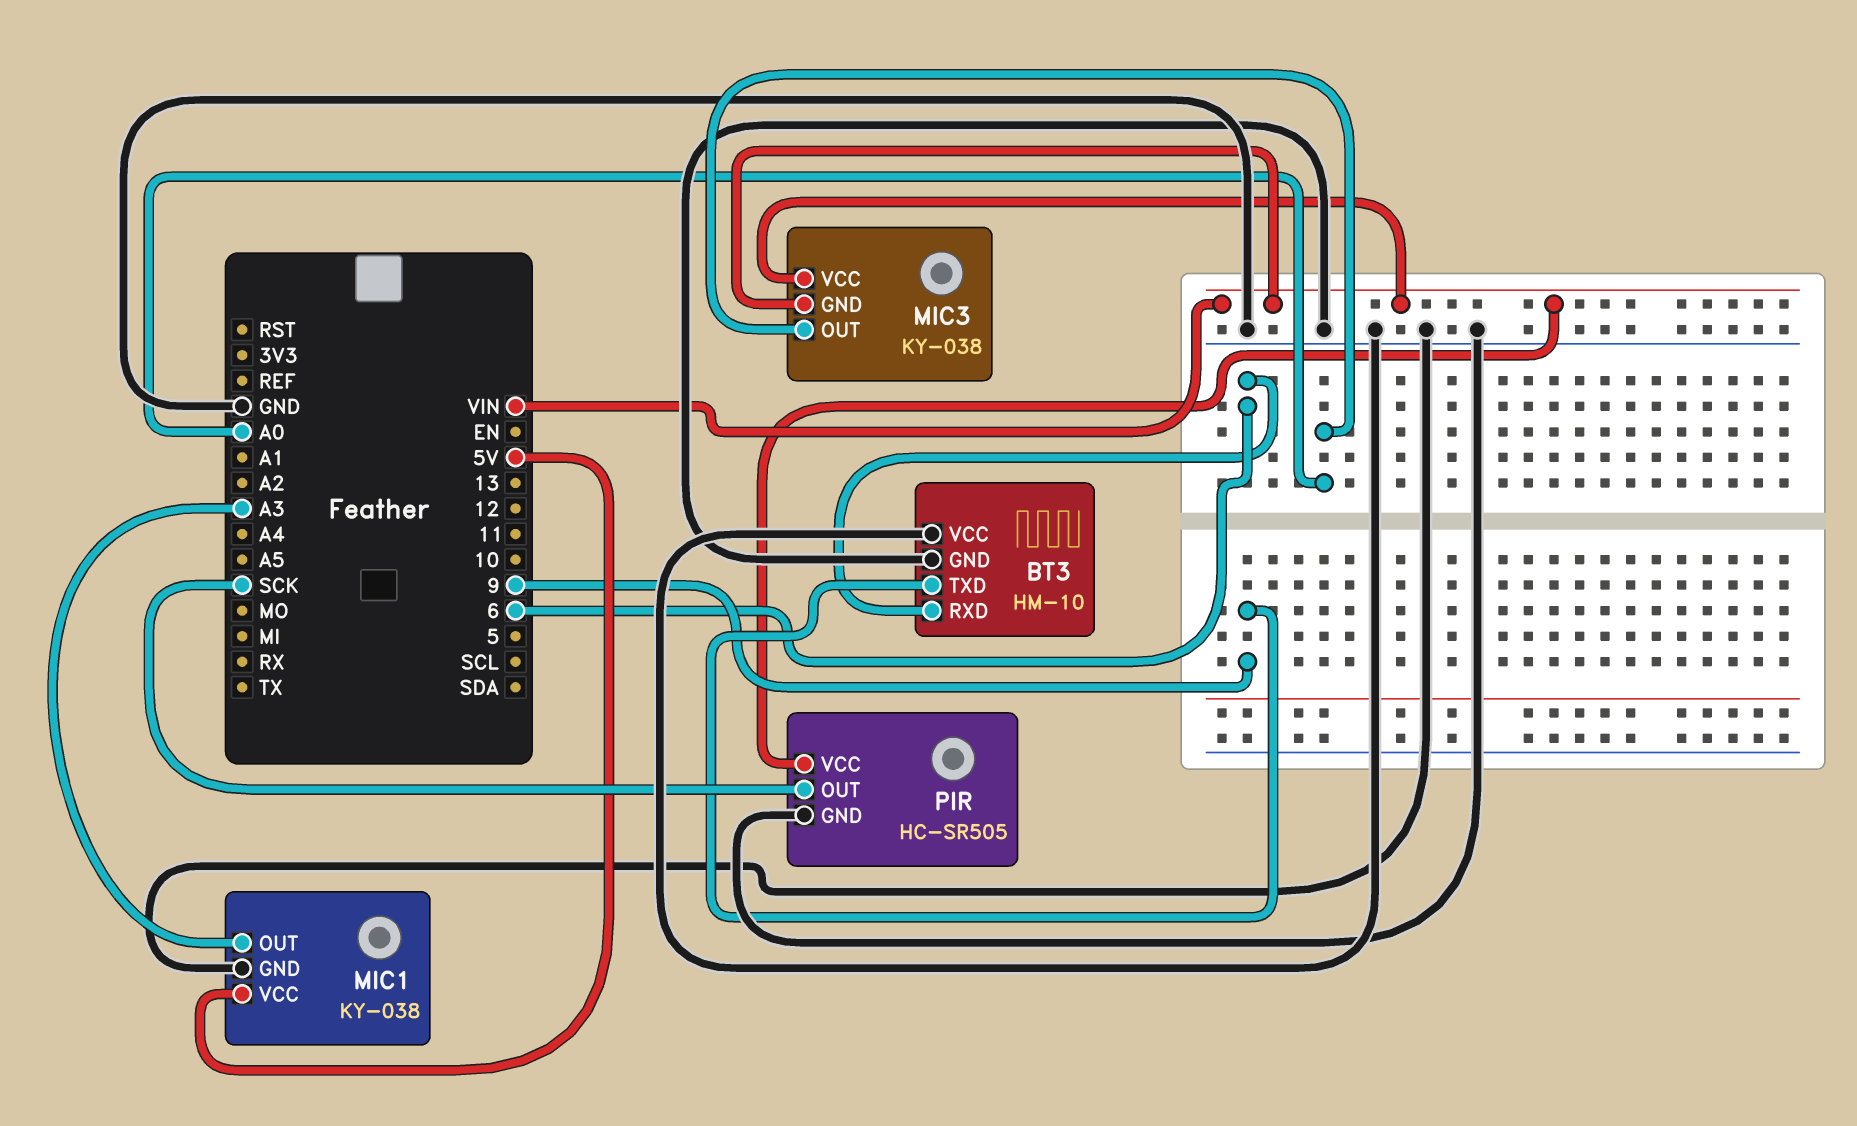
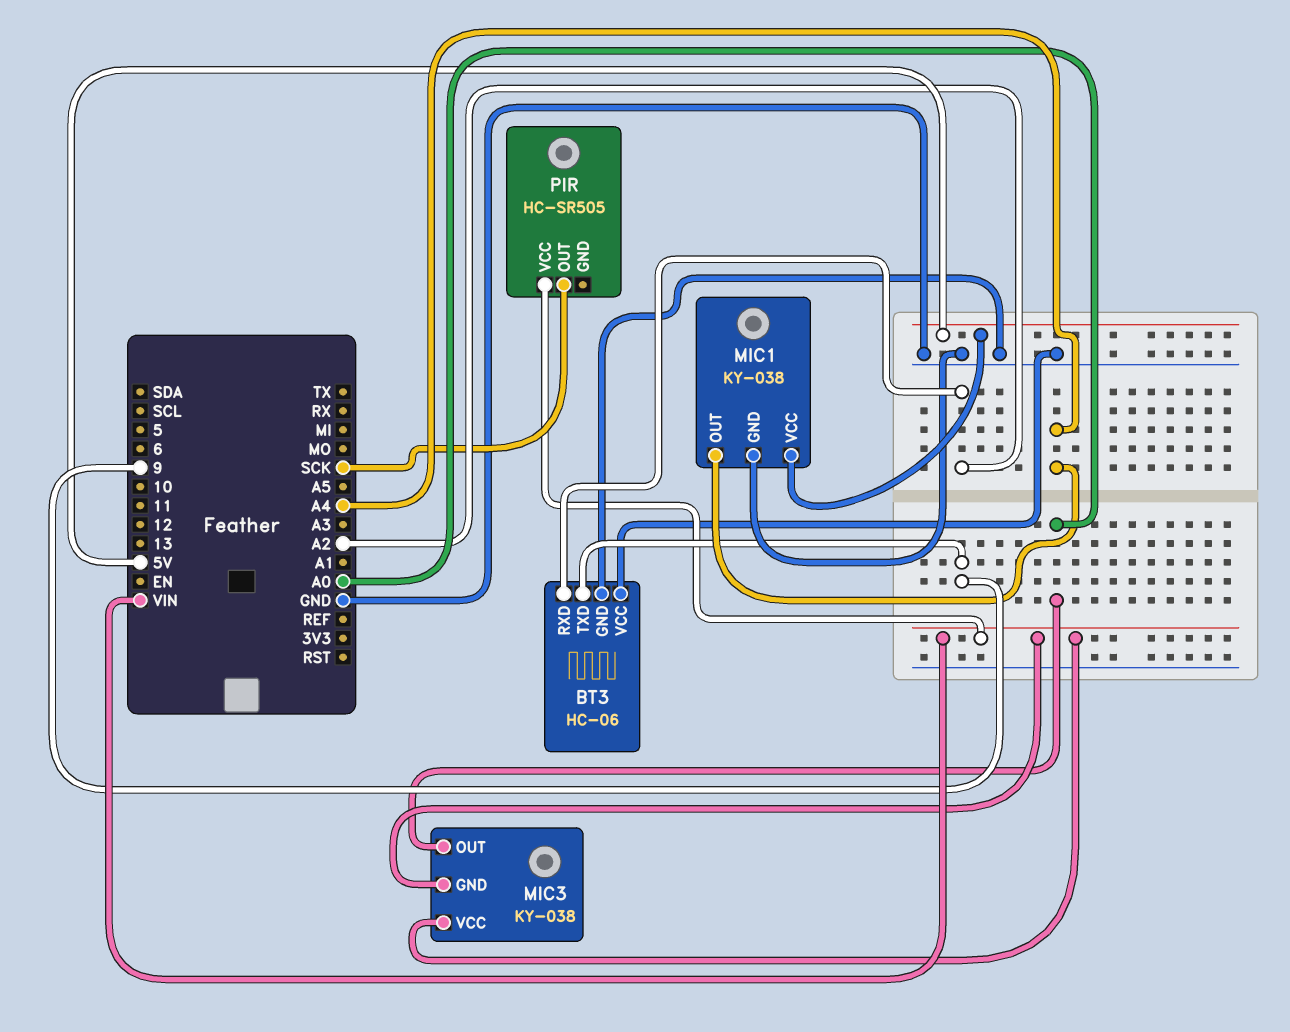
BT3: HM-10 -> HC-06
BT3 pin RXD: 6 -> A2
MIC1 pin OUT: A3 -> A4
PIR pin GND: GND -> none

